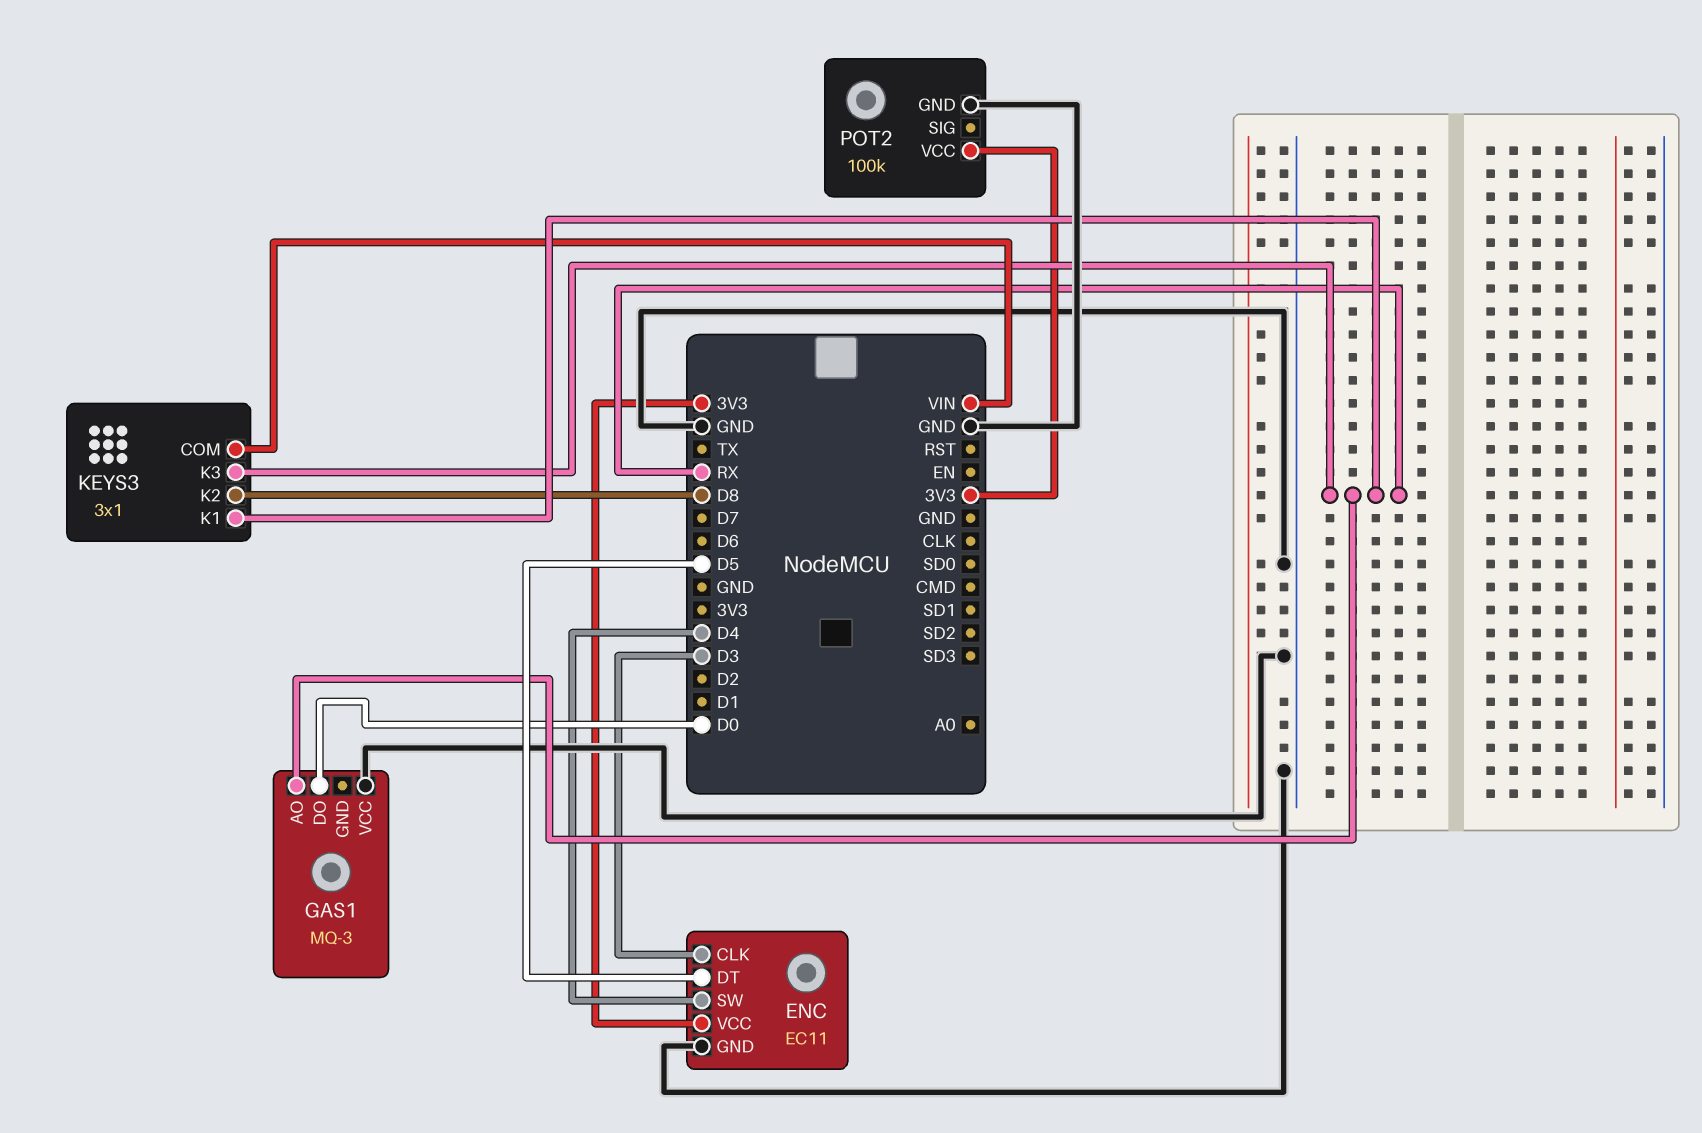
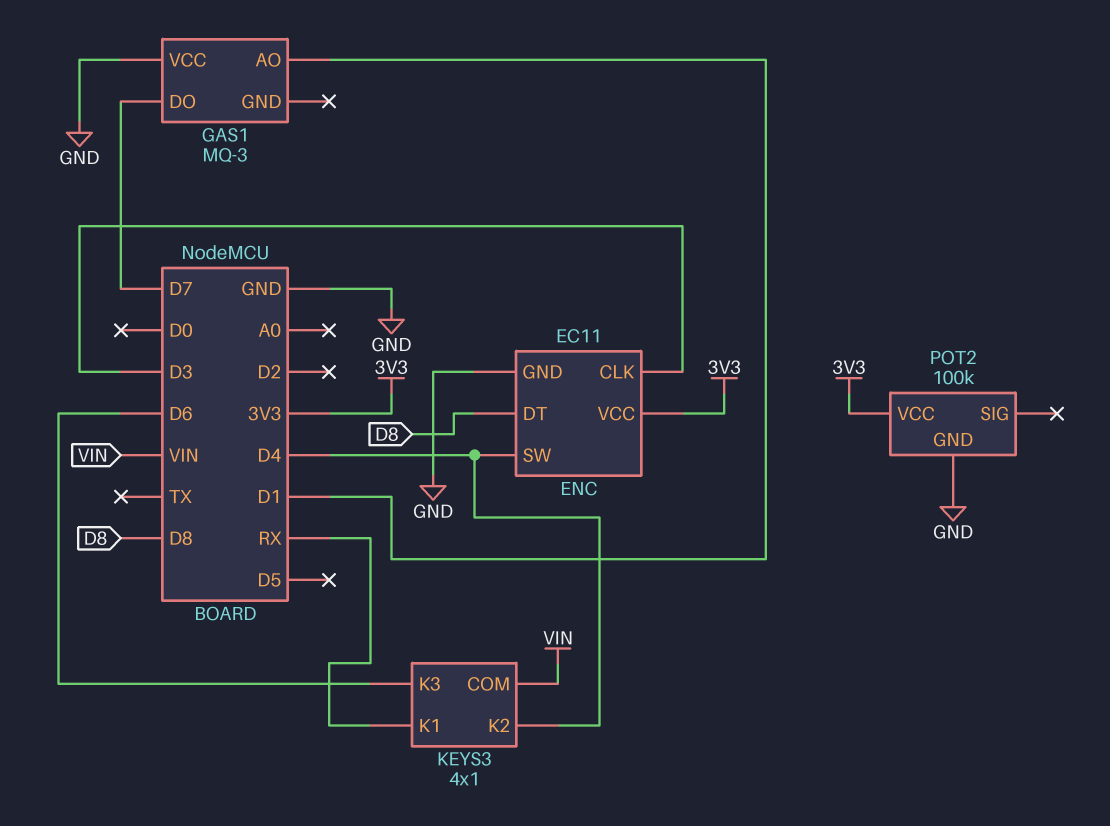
ENC pin DT: D5 -> D8
GAS1 pin AO: RX -> D1
GAS1 pin DO: D0 -> D7
KEYS3: 3x1 -> 4x1
KEYS3 pin K2: D8 -> D4
KEYS3 pin K3: RX -> D6

